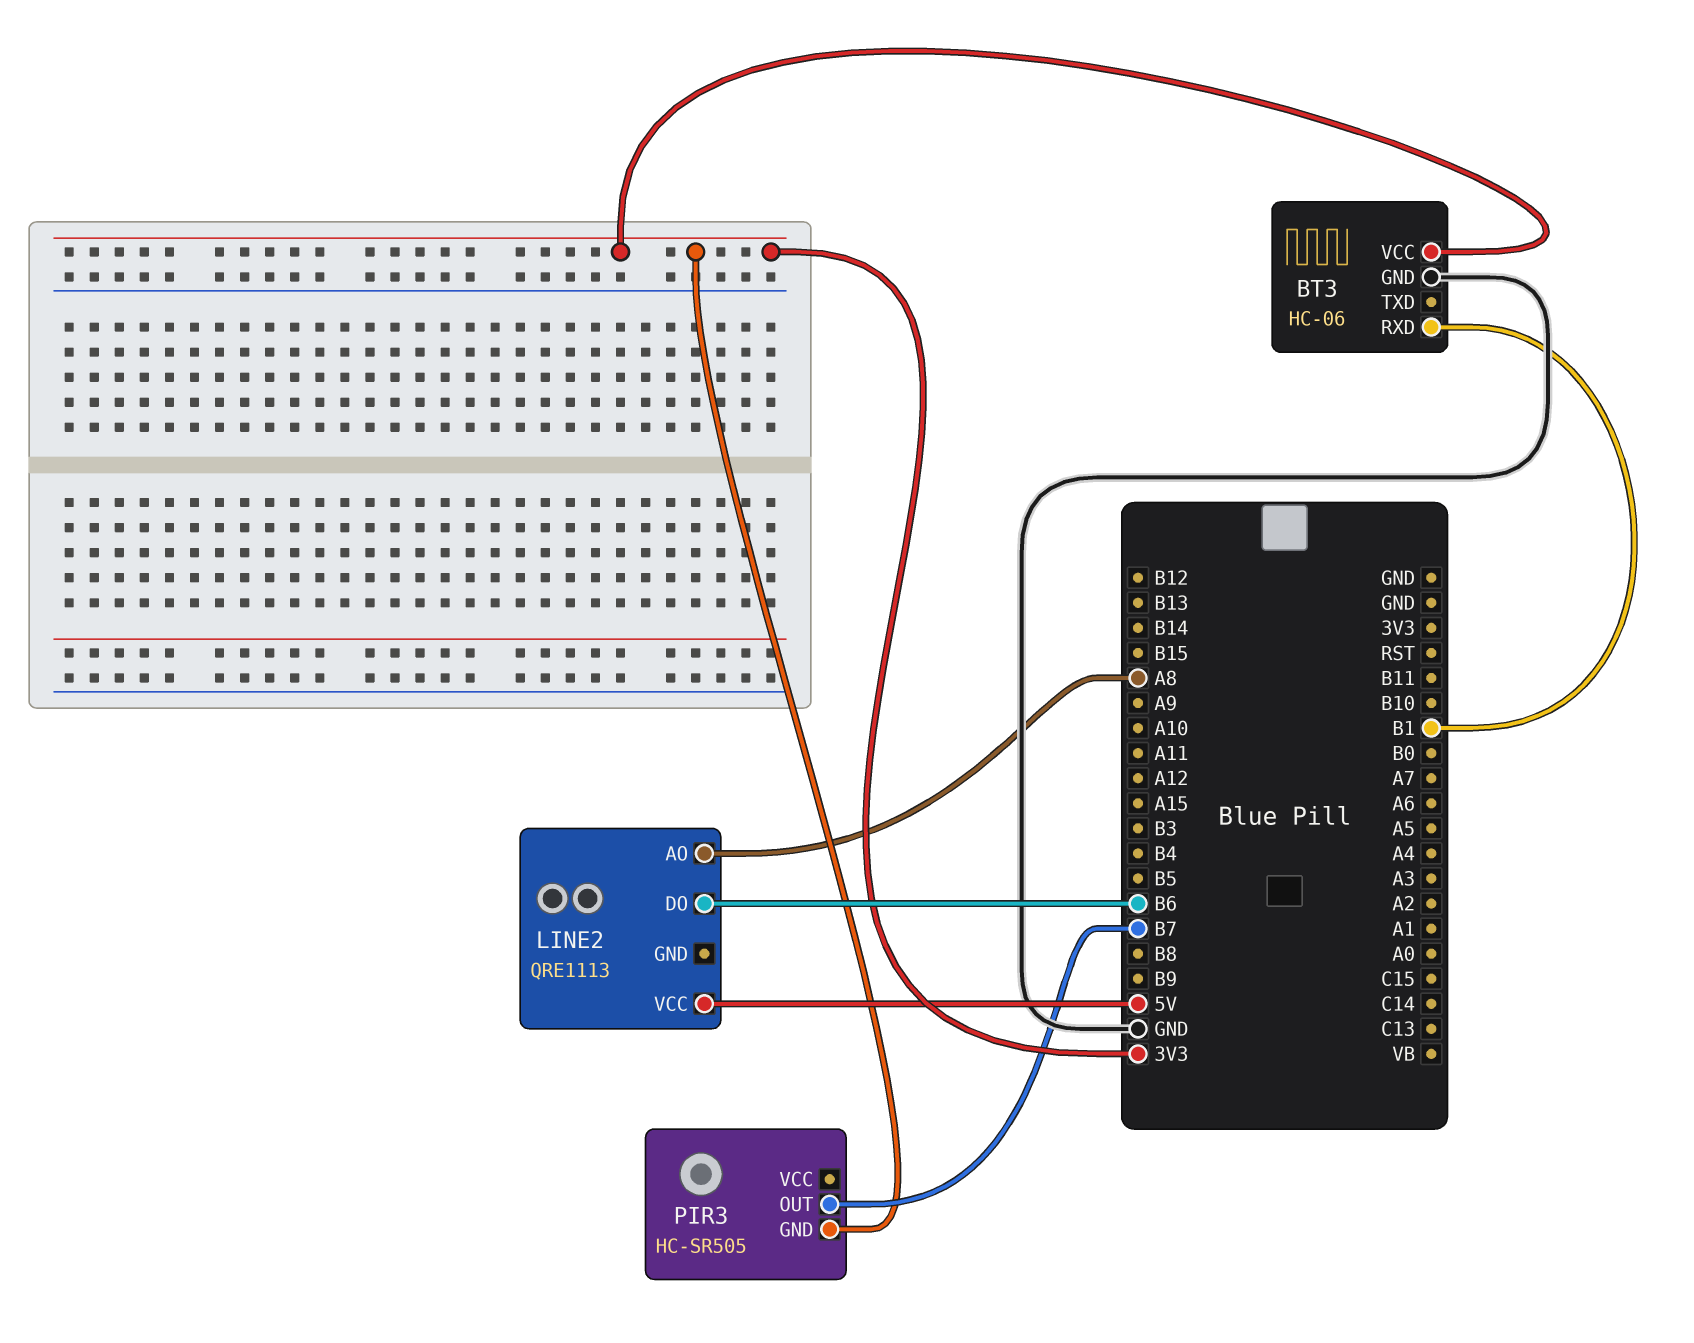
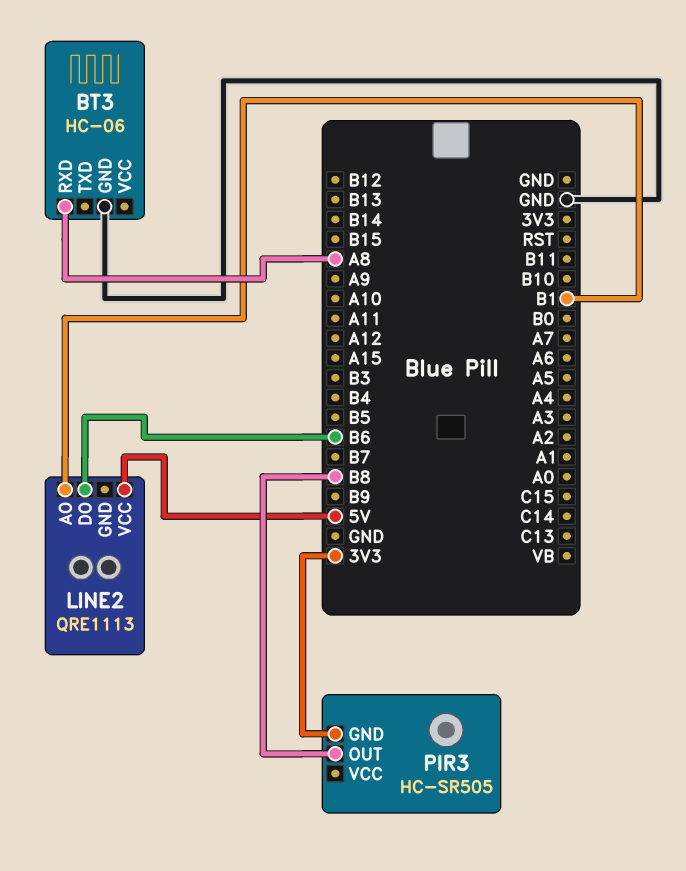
BT3 pin RXD: B1 -> A8
BT3 pin VCC: 3V3 -> none
LINE2 pin AO: A8 -> B1
PIR3 pin OUT: B7 -> B8

